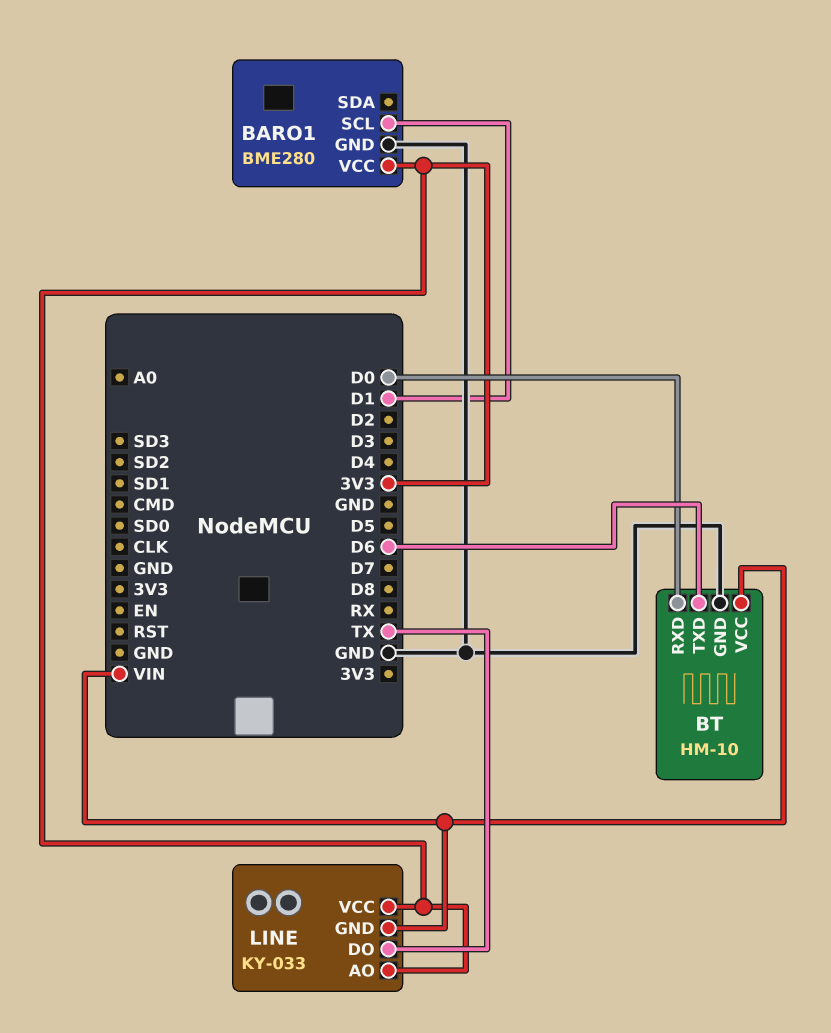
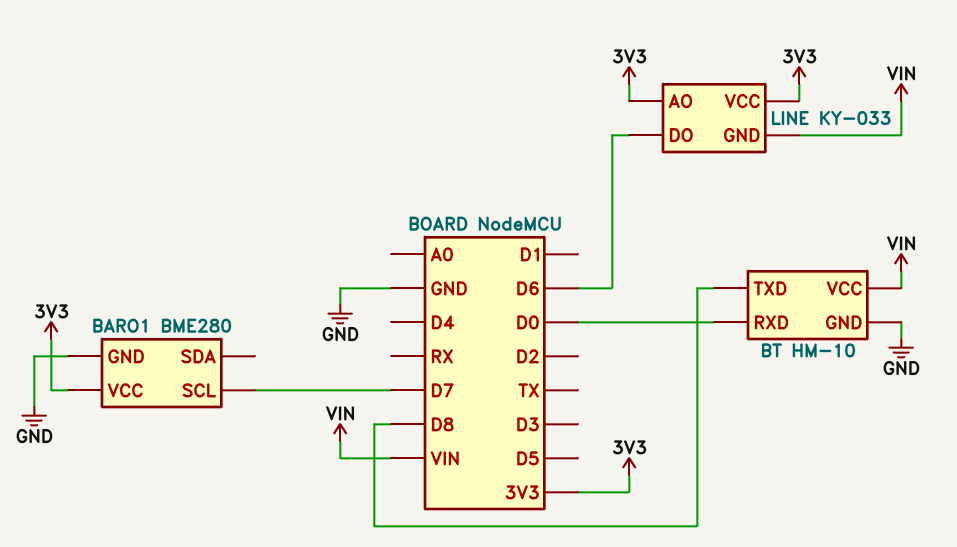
BARO1 pin SCL: D1 -> D7
BT pin TXD: D6 -> D8
LINE pin DO: TX -> D6

